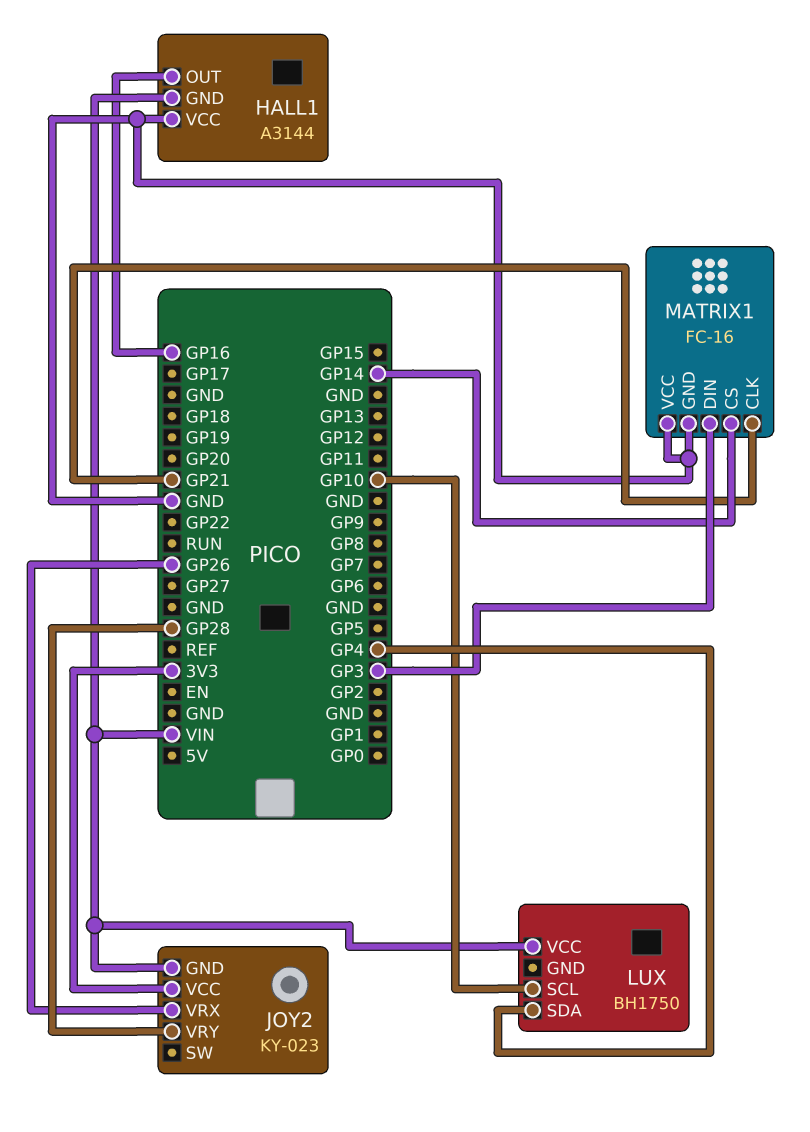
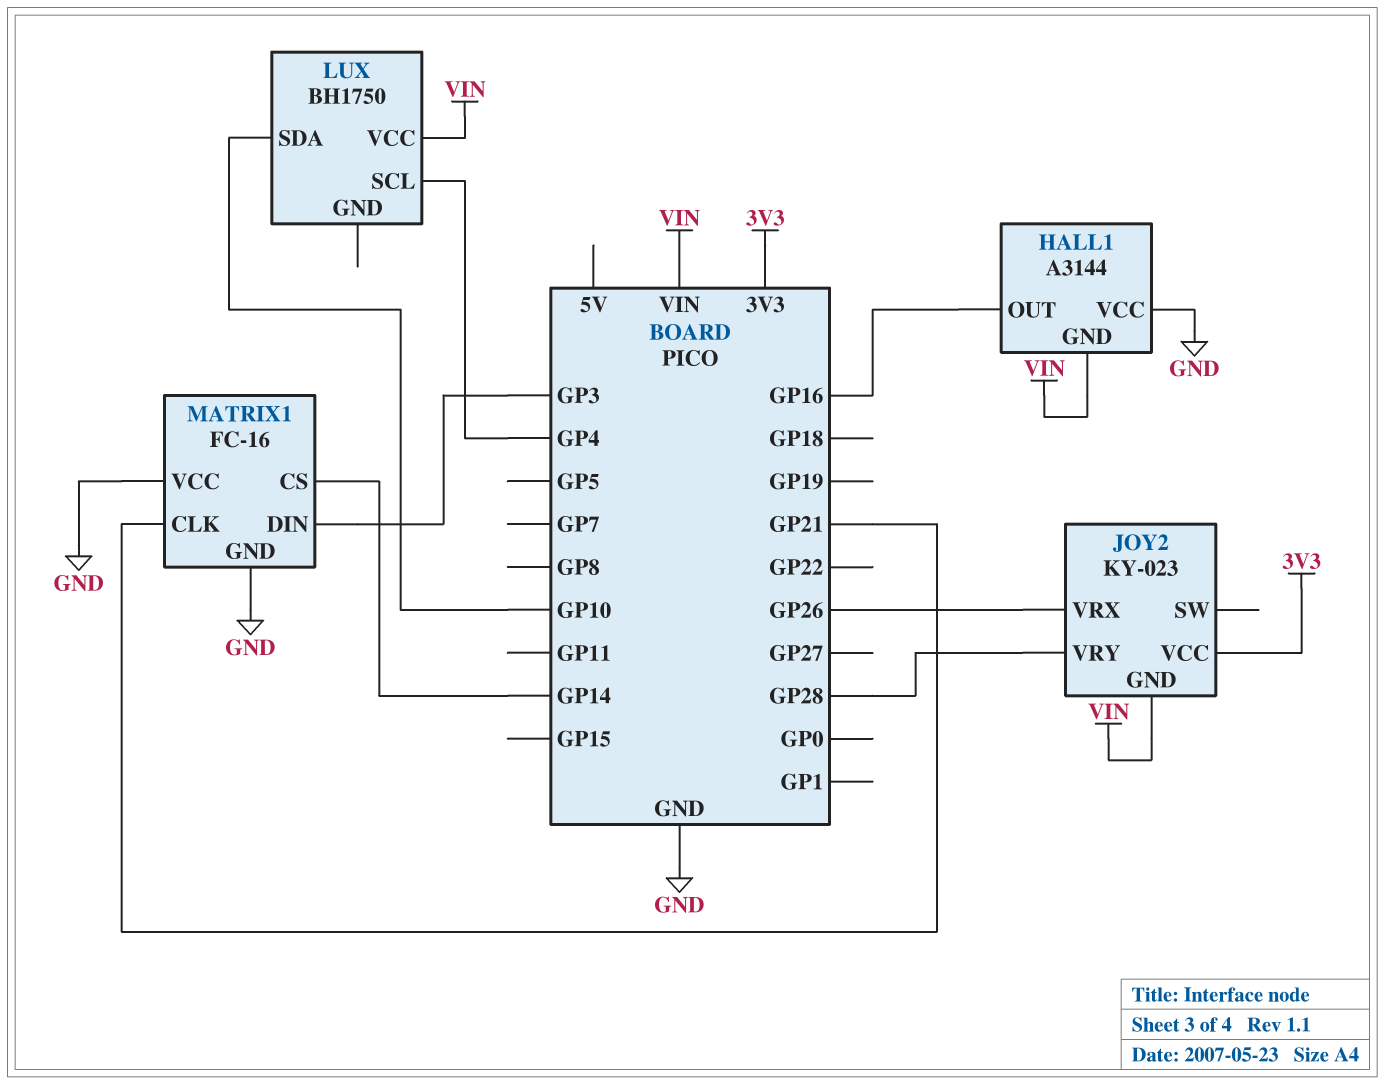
LUX pin SCL: GP10 -> GP4
LUX pin SDA: GP4 -> GP10

